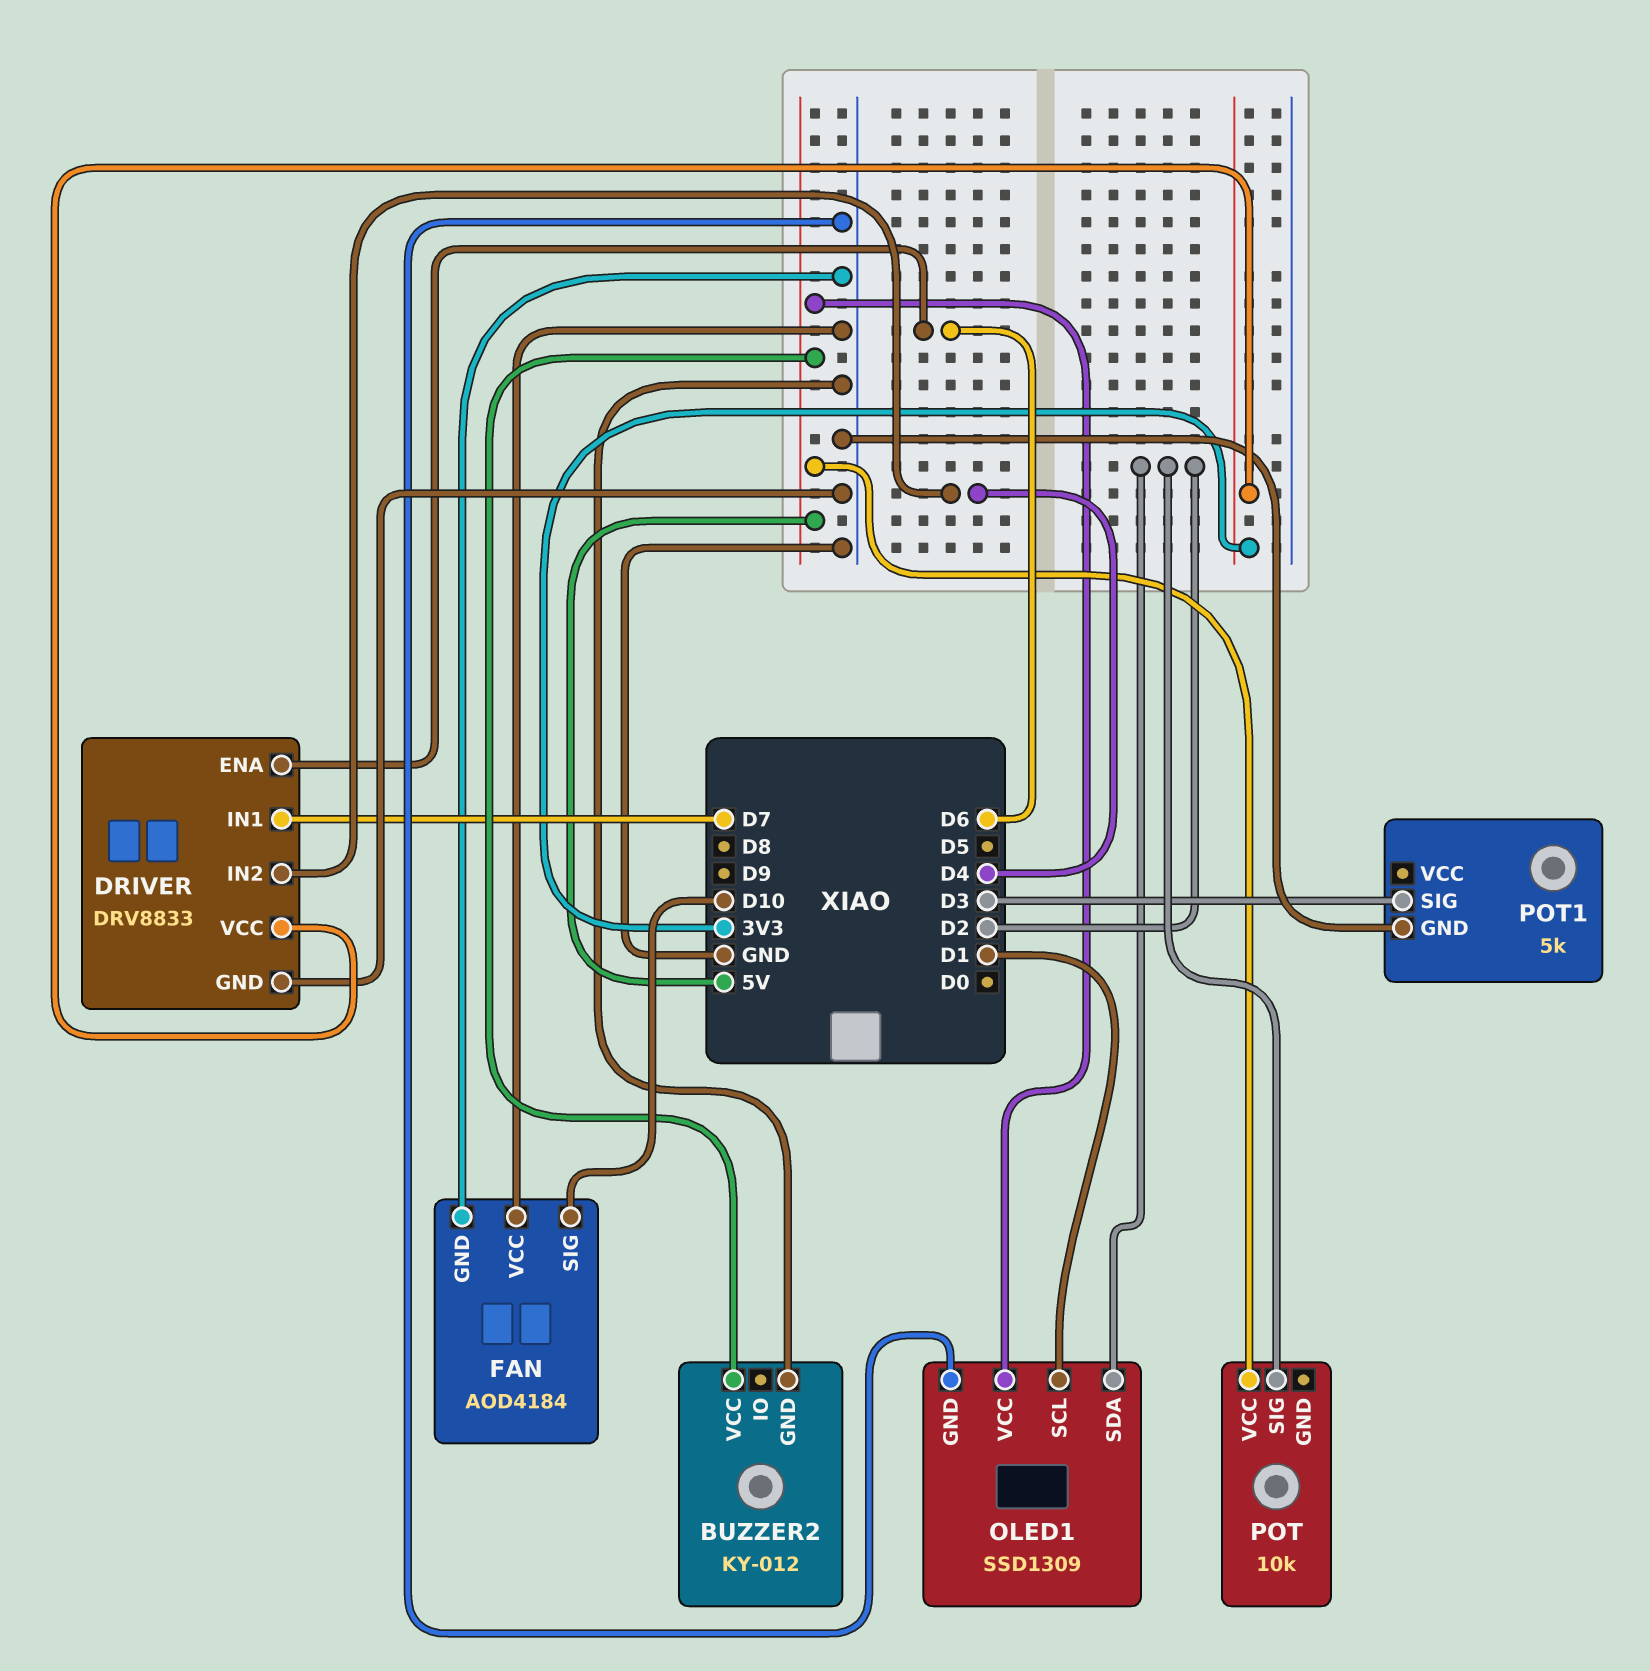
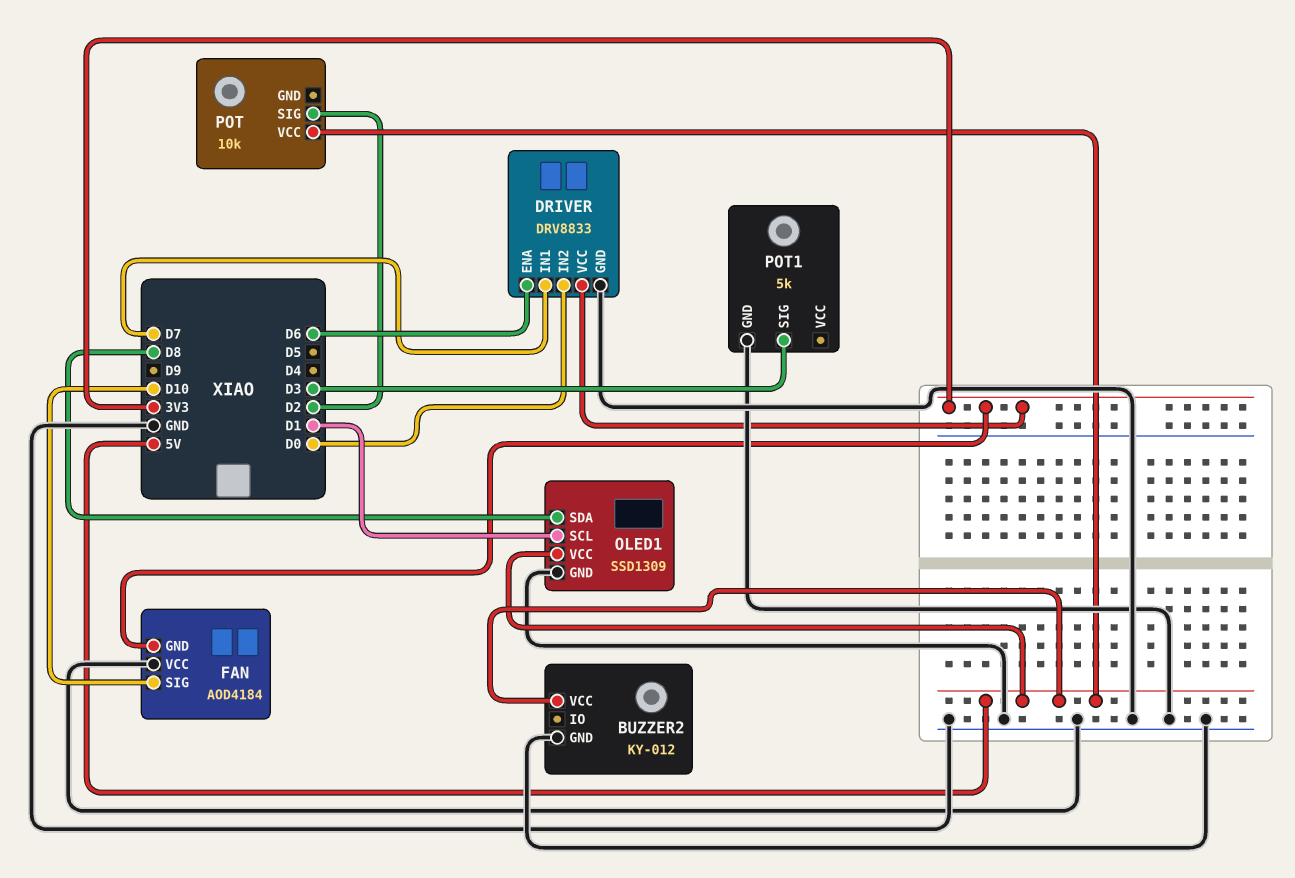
DRIVER pin IN2: D4 -> D0
FAN pin GND: GND -> 3V3
OLED1 pin SDA: D2 -> D8

